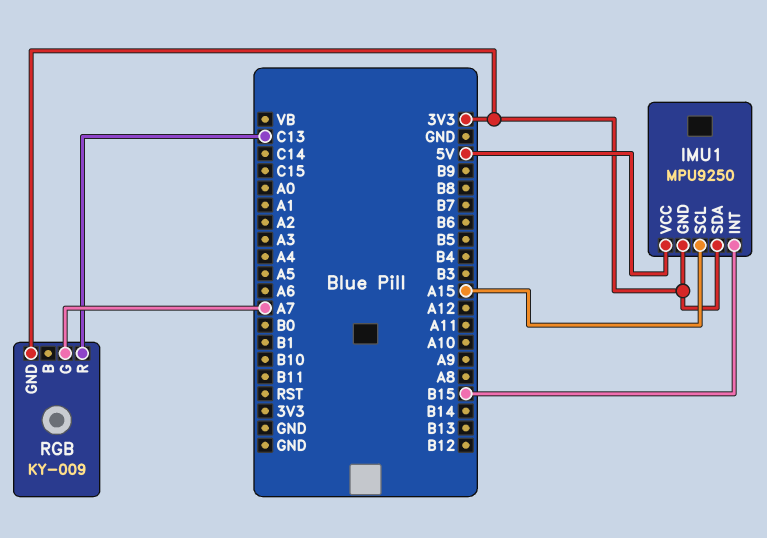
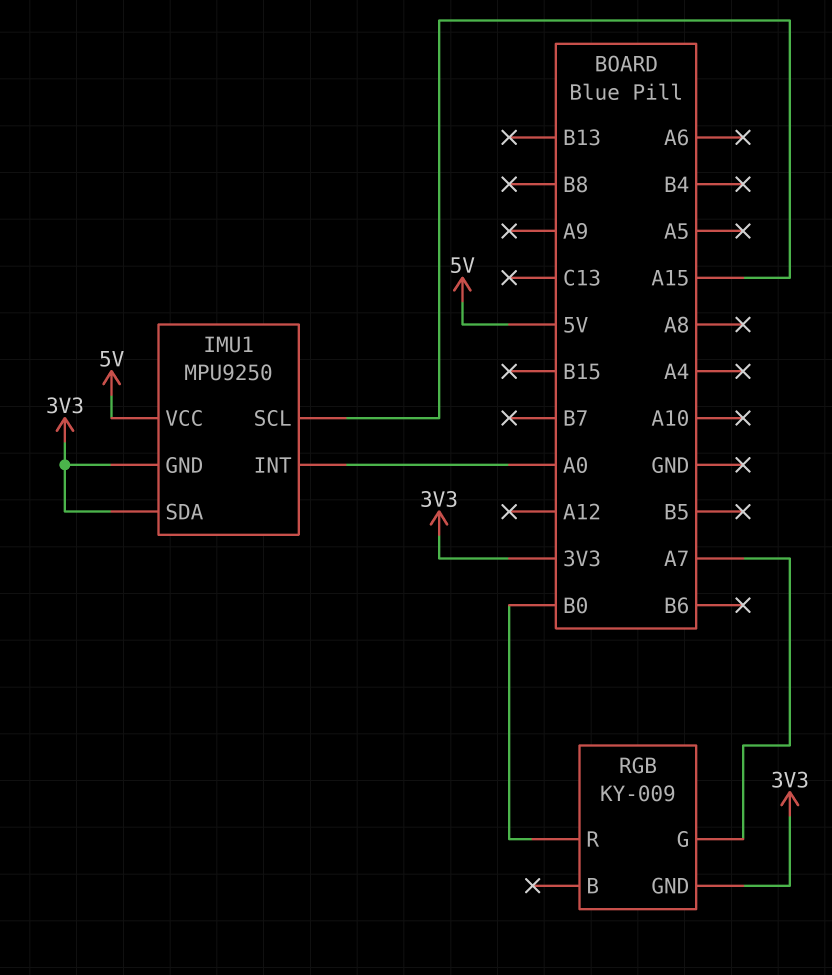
IMU1 pin INT: B15 -> A0
RGB pin R: C13 -> B0

